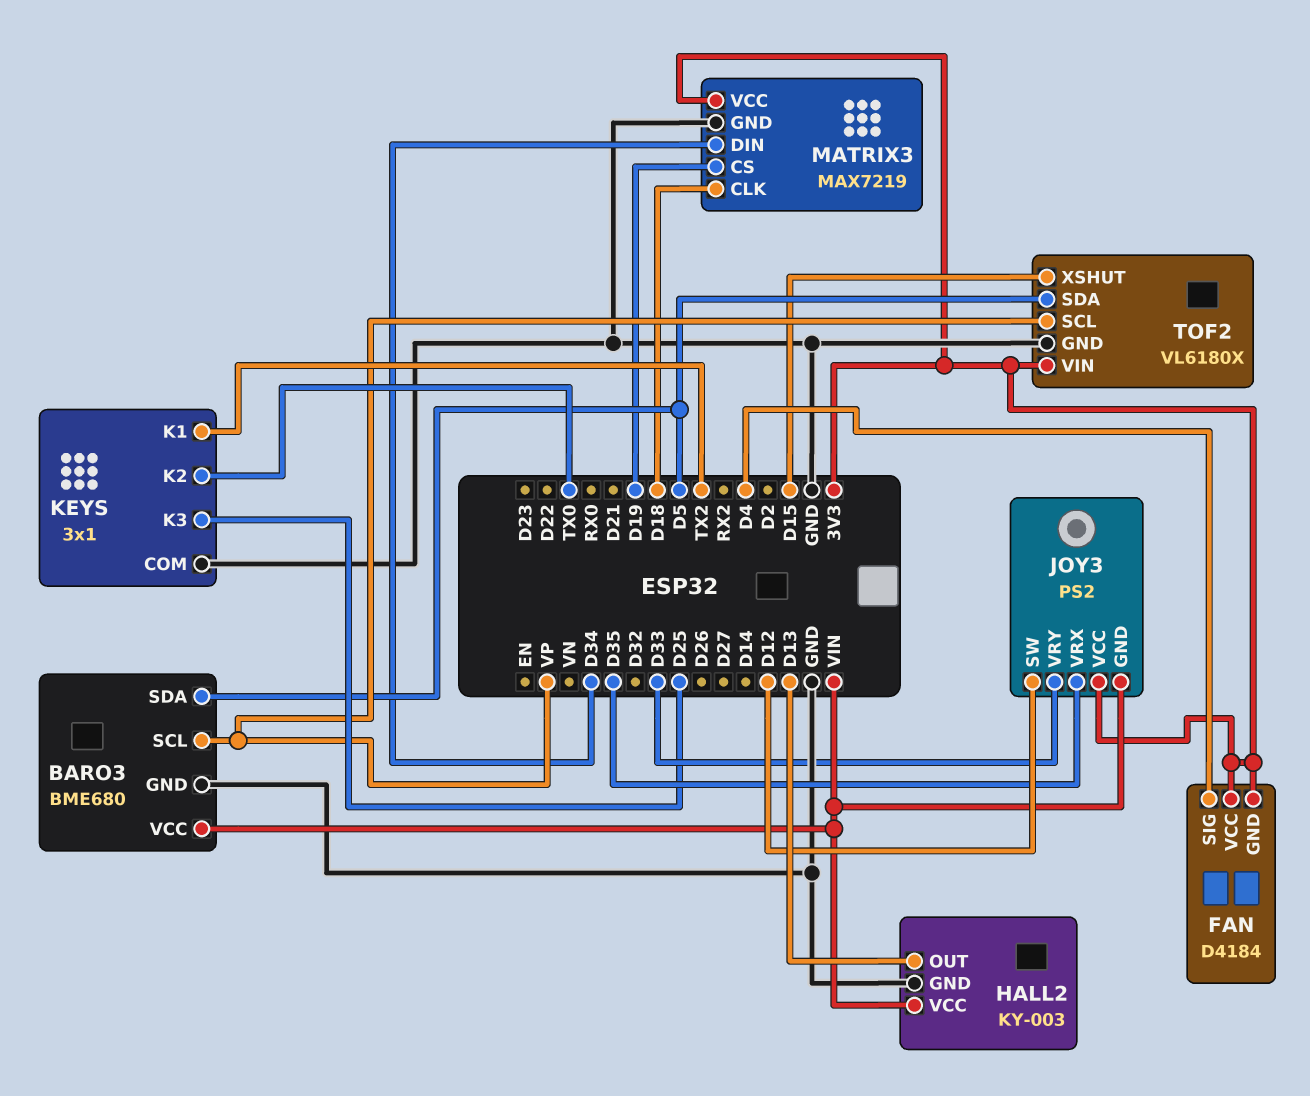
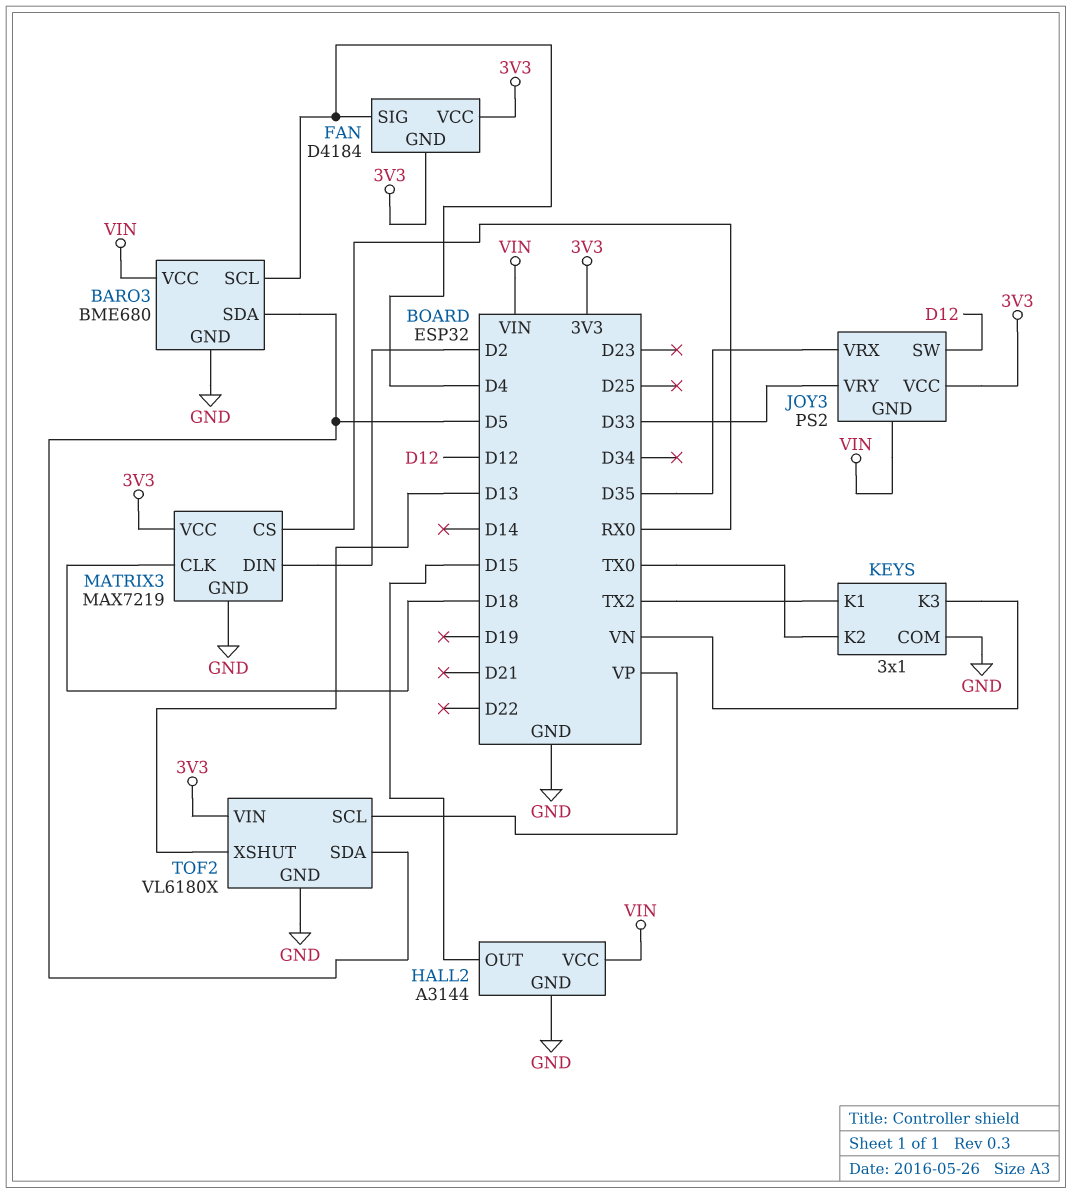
BARO3 pin SCL: VP -> D4
HALL2: KY-003 -> A3144
HALL2 pin OUT: D13 -> D15
KEYS pin K3: D25 -> VN
MATRIX3 pin CS: D19 -> RX0
MATRIX3 pin DIN: D34 -> D2
TOF2 pin XSHUT: D15 -> D13

